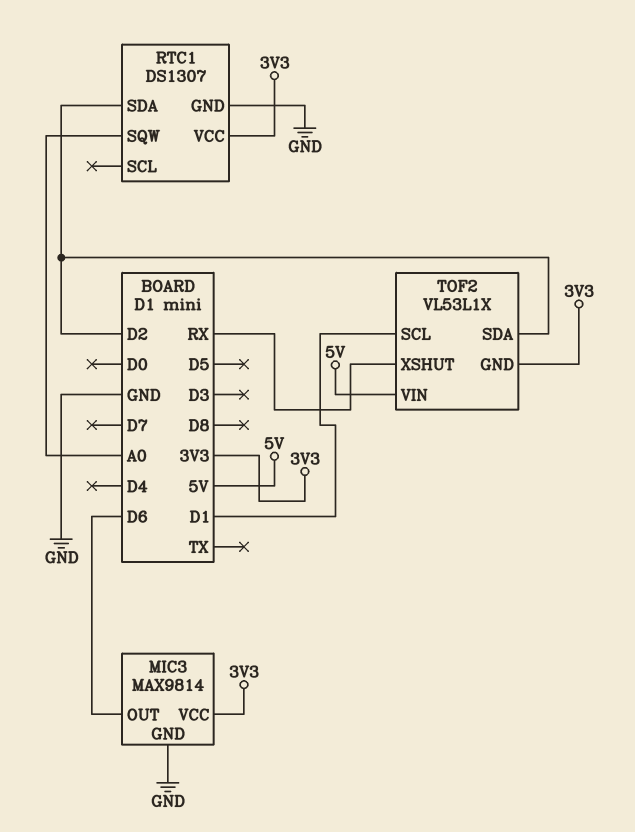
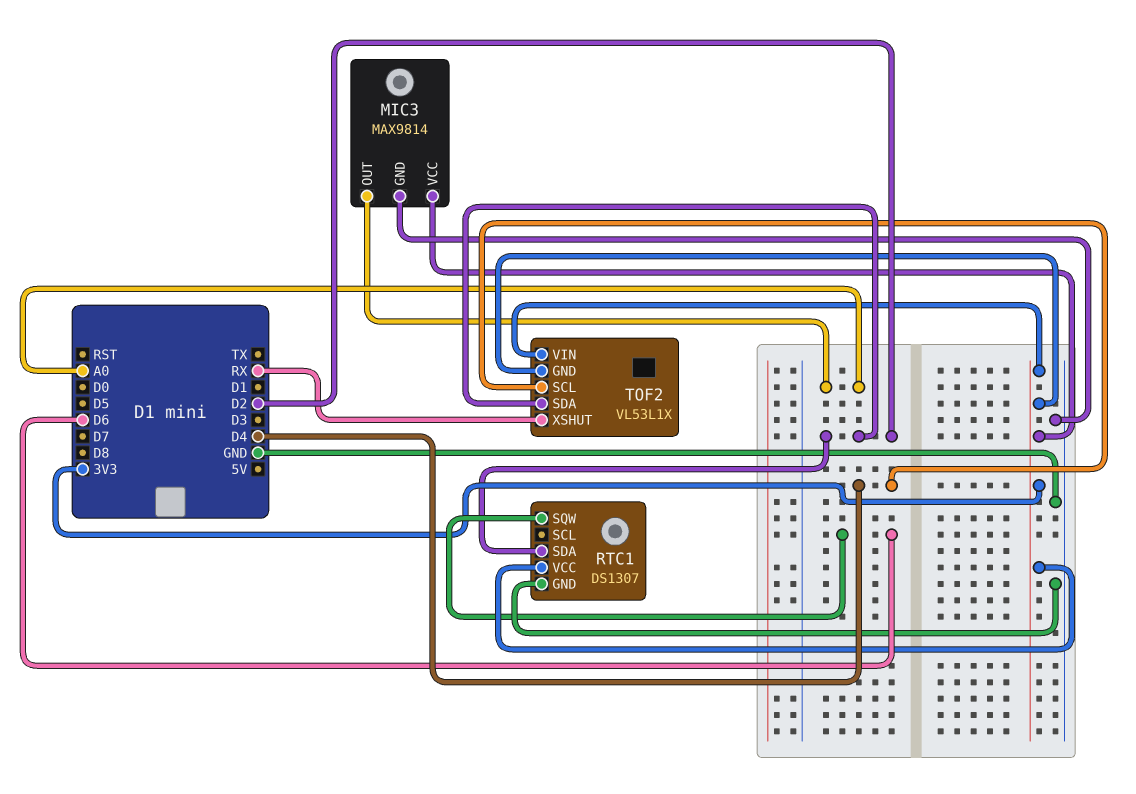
MIC3 pin OUT: D6 -> A0
RTC1 pin SQW: A0 -> D6
TOF2 pin SCL: D1 -> D4
TOF2 pin VIN: 5V -> 3V3

